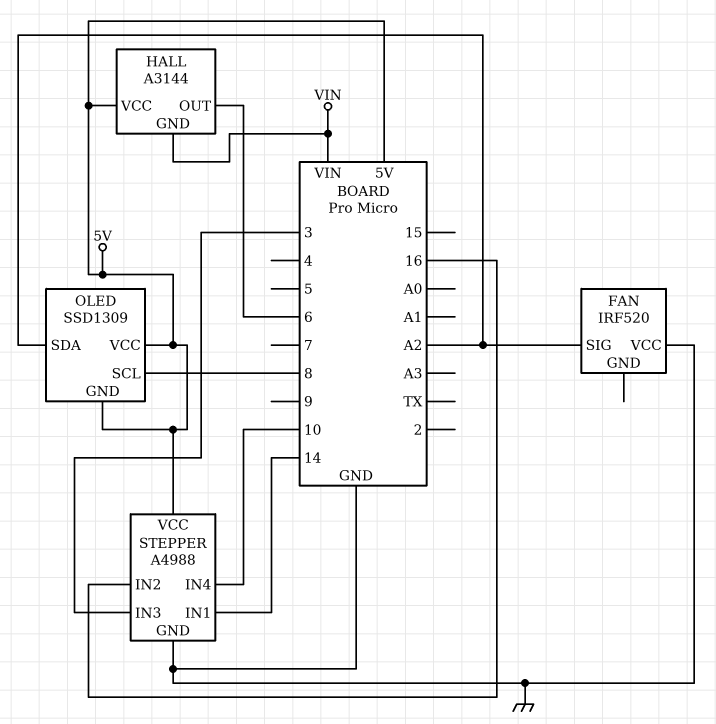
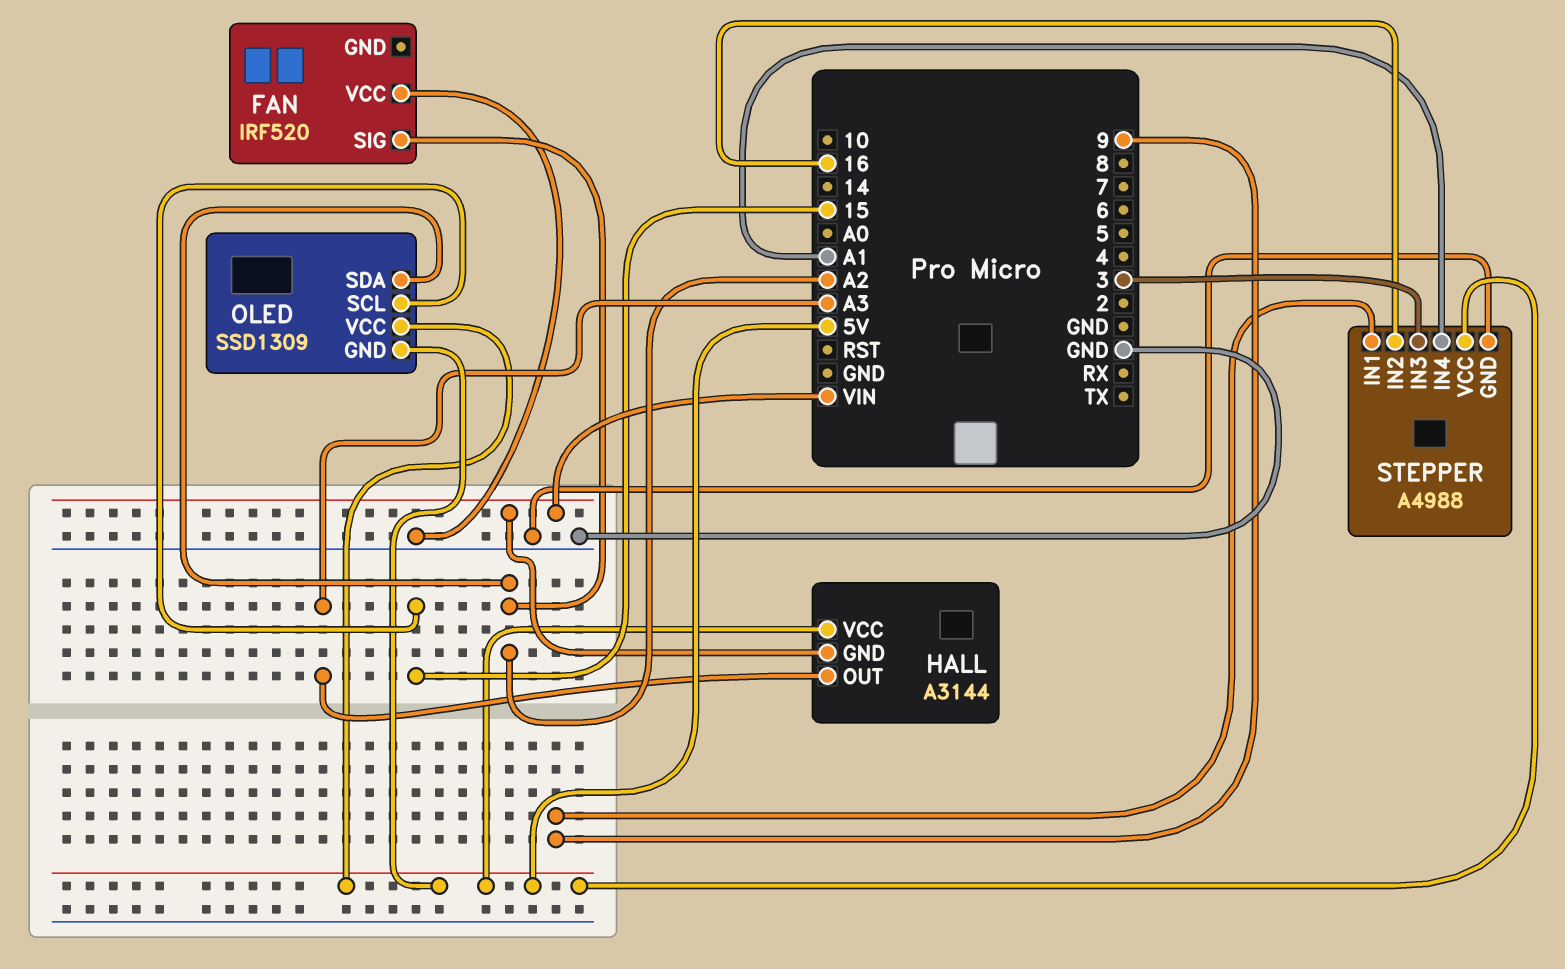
HALL pin OUT: 6 -> A3
OLED pin SCL: 8 -> 15
STEPPER pin IN1: 14 -> 9
STEPPER pin IN4: 10 -> A1

